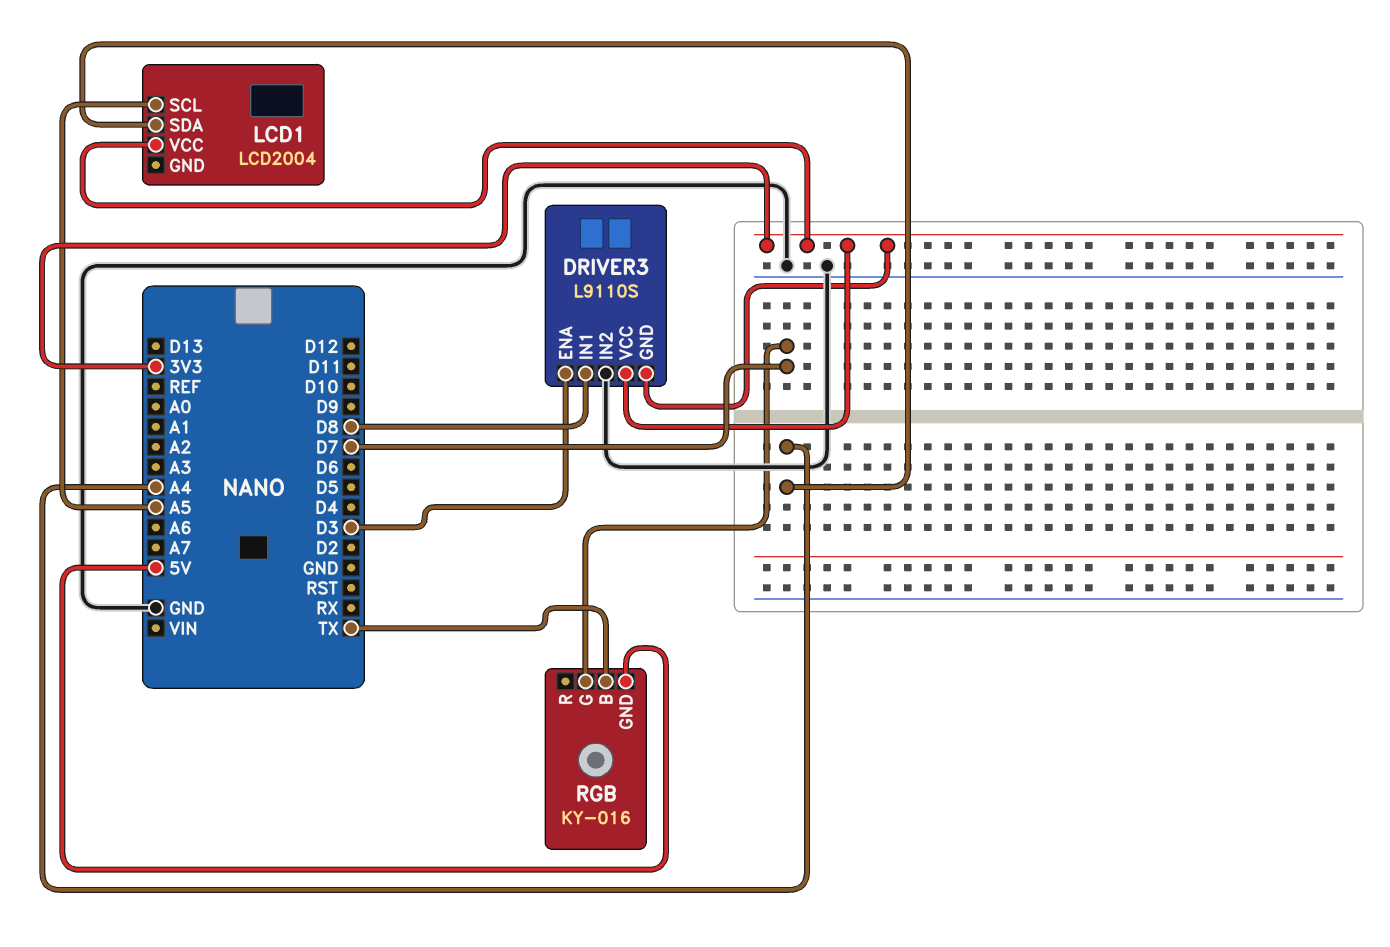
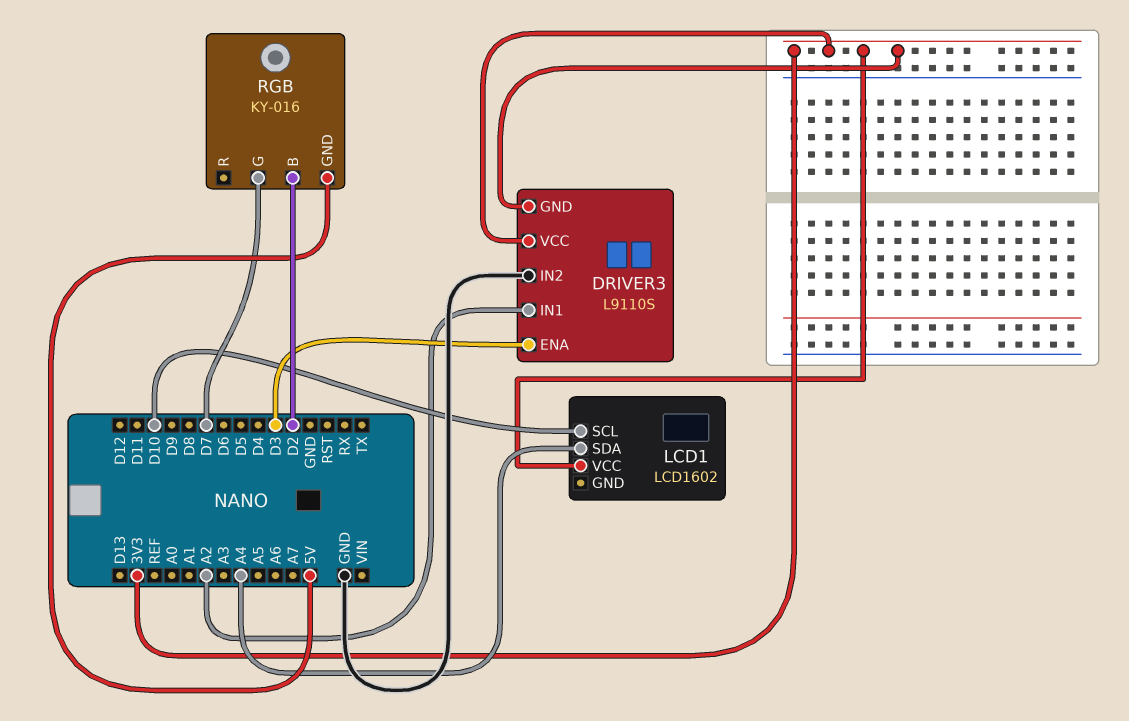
DRIVER3 pin IN1: D8 -> A2
LCD1: LCD2004 -> LCD1602
LCD1 pin SCL: A5 -> D10
RGB pin B: TX -> D2

